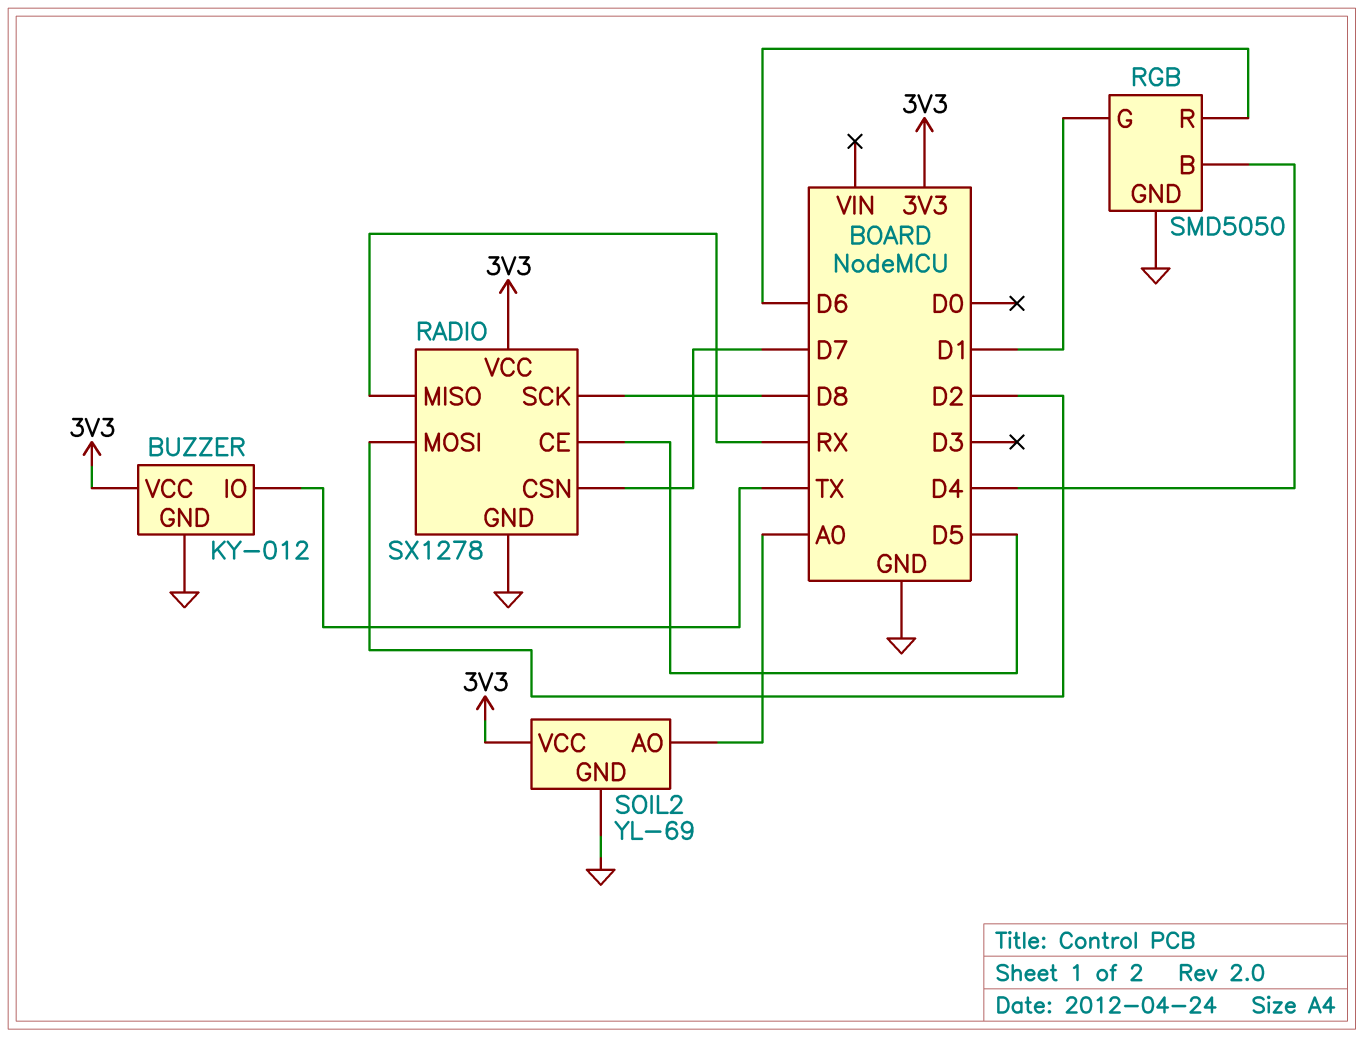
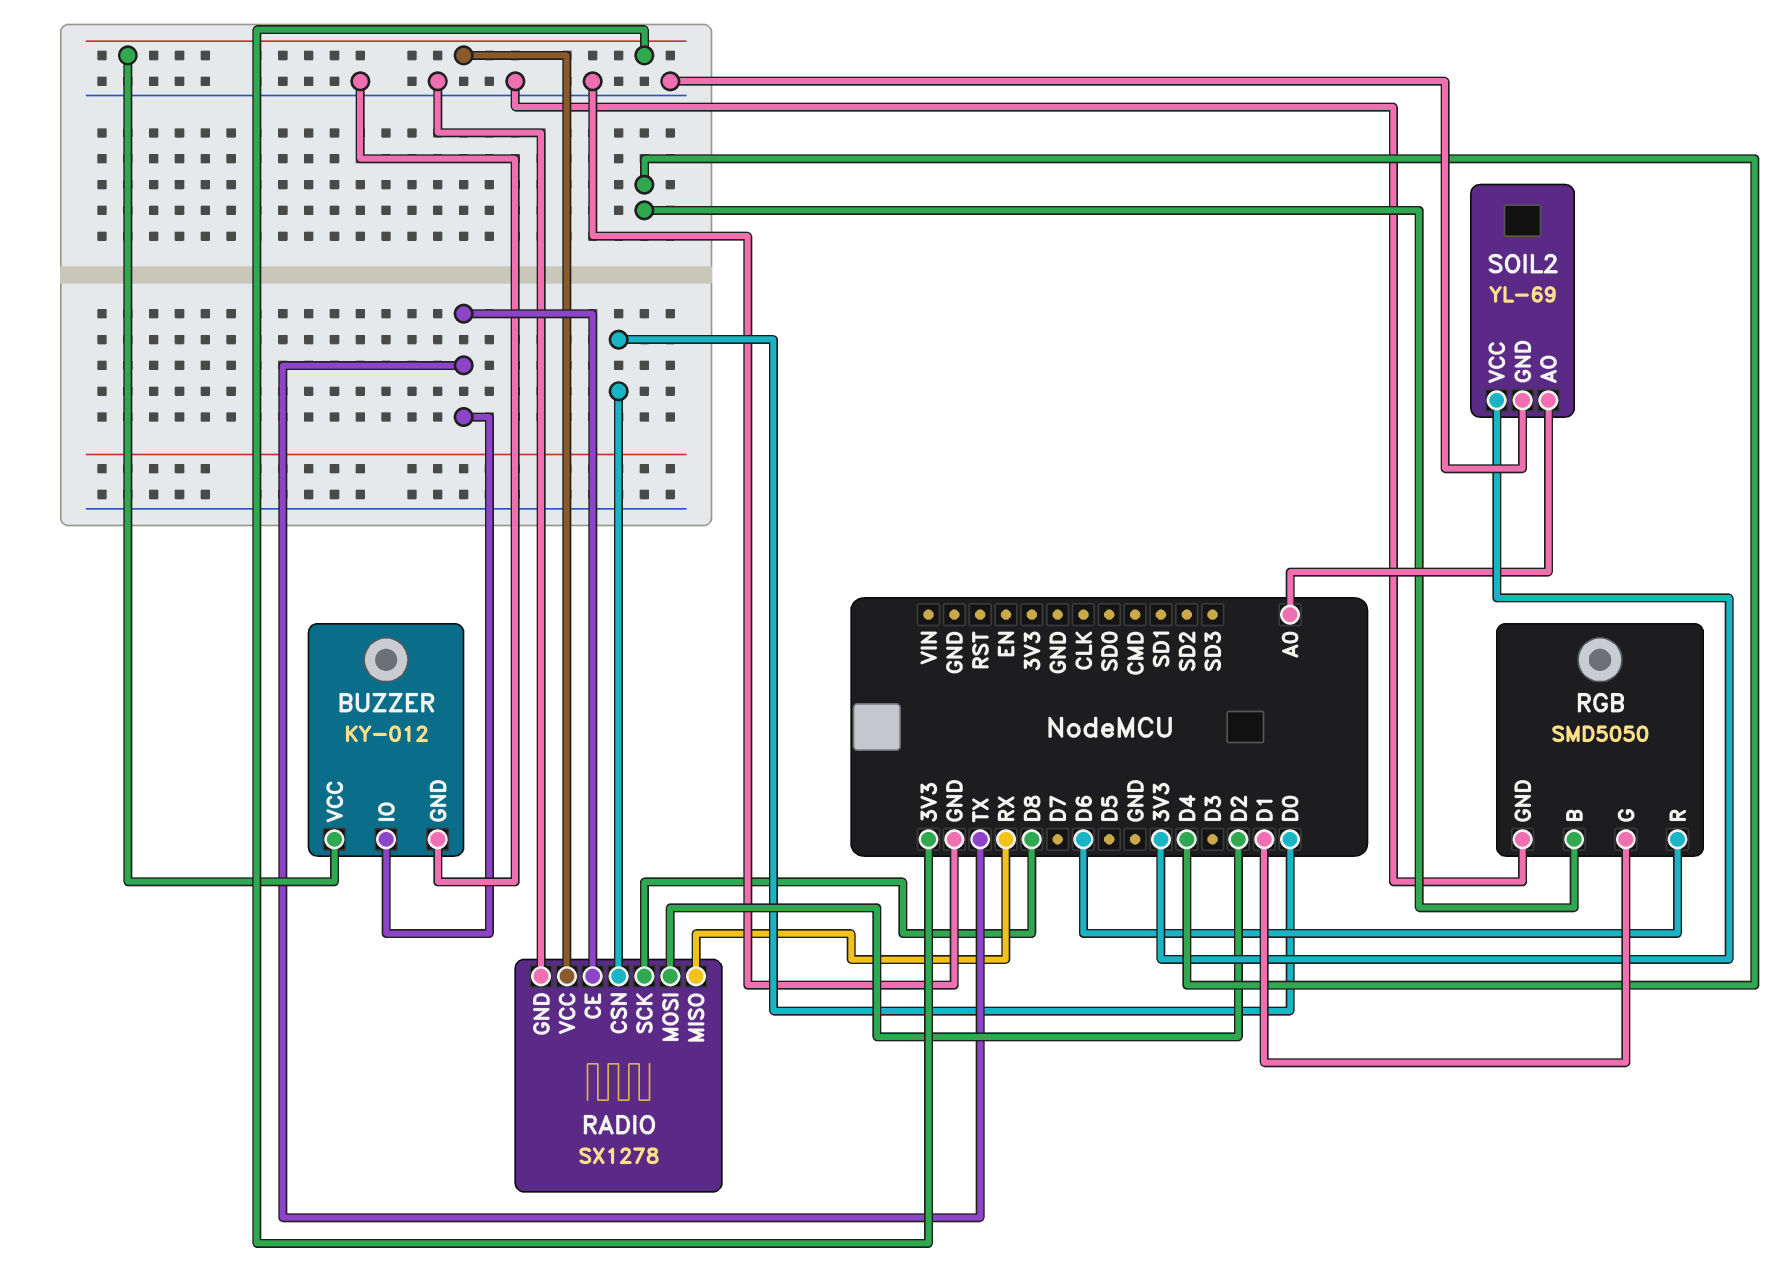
RADIO pin CE: D5 -> TX
RADIO pin CSN: D7 -> D0

